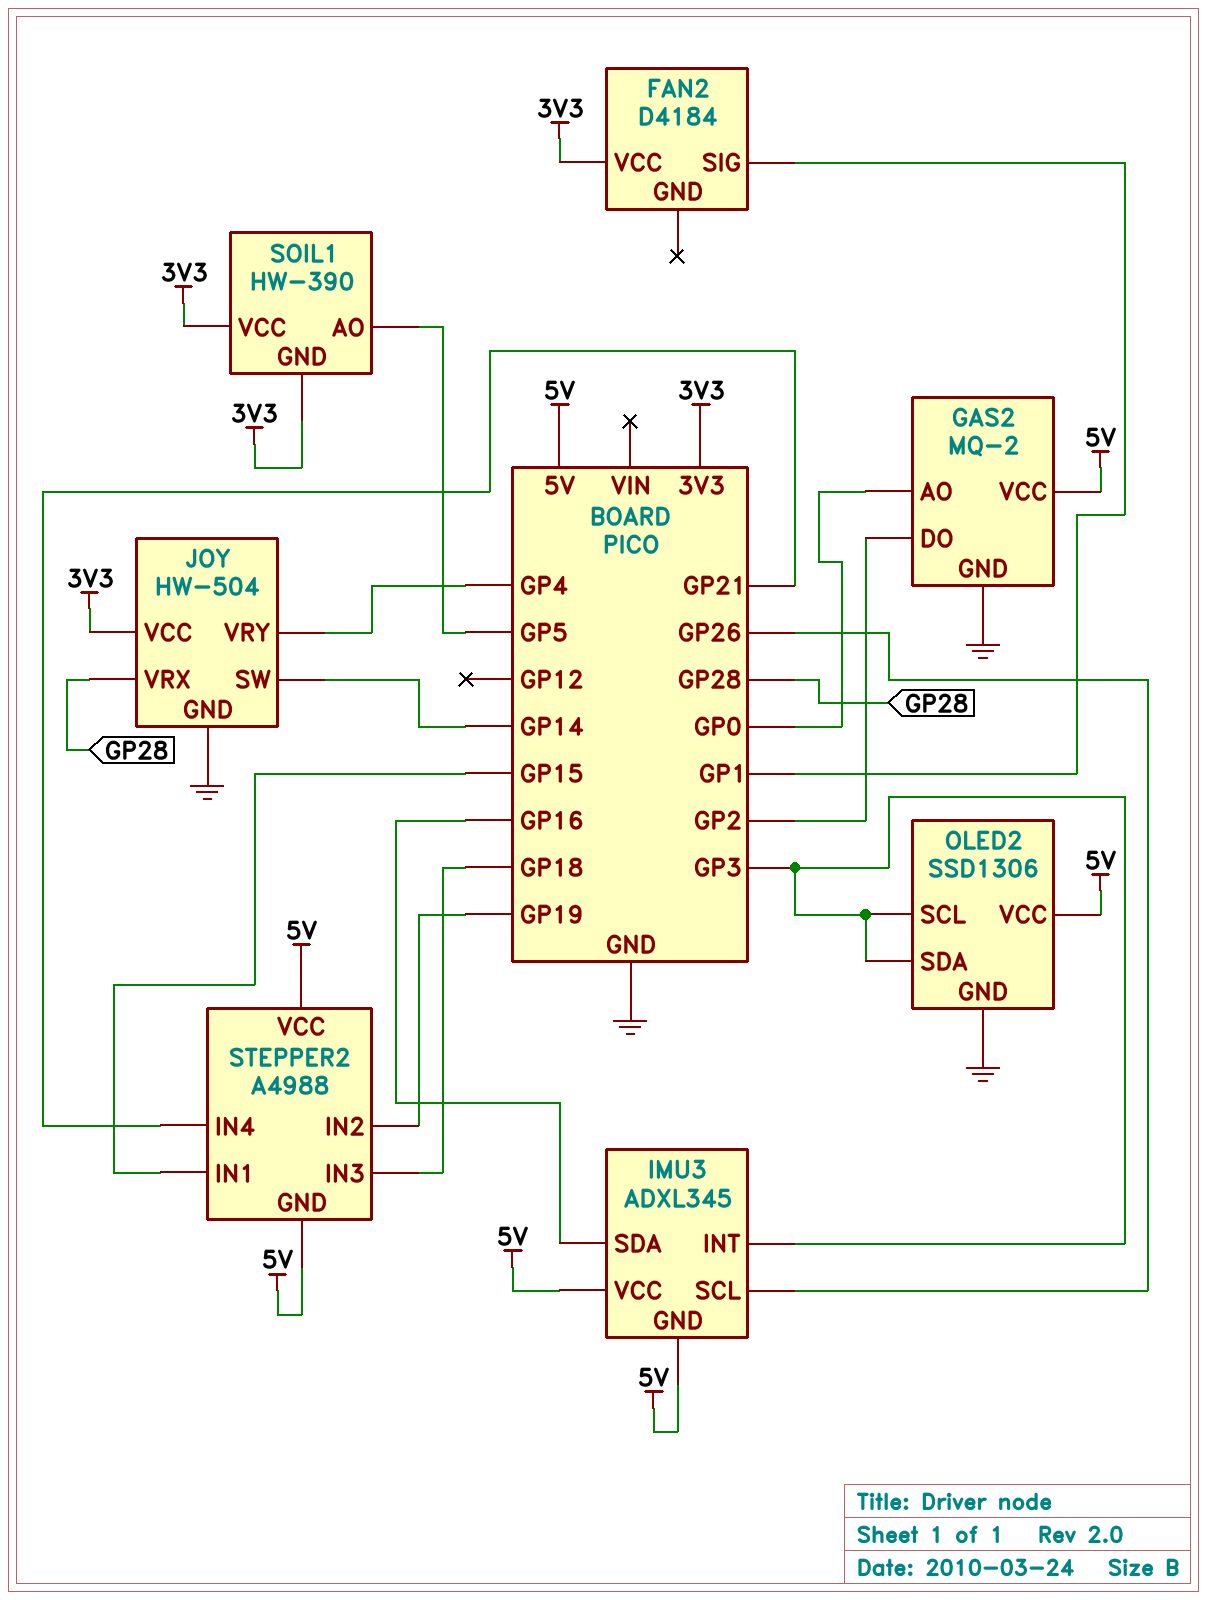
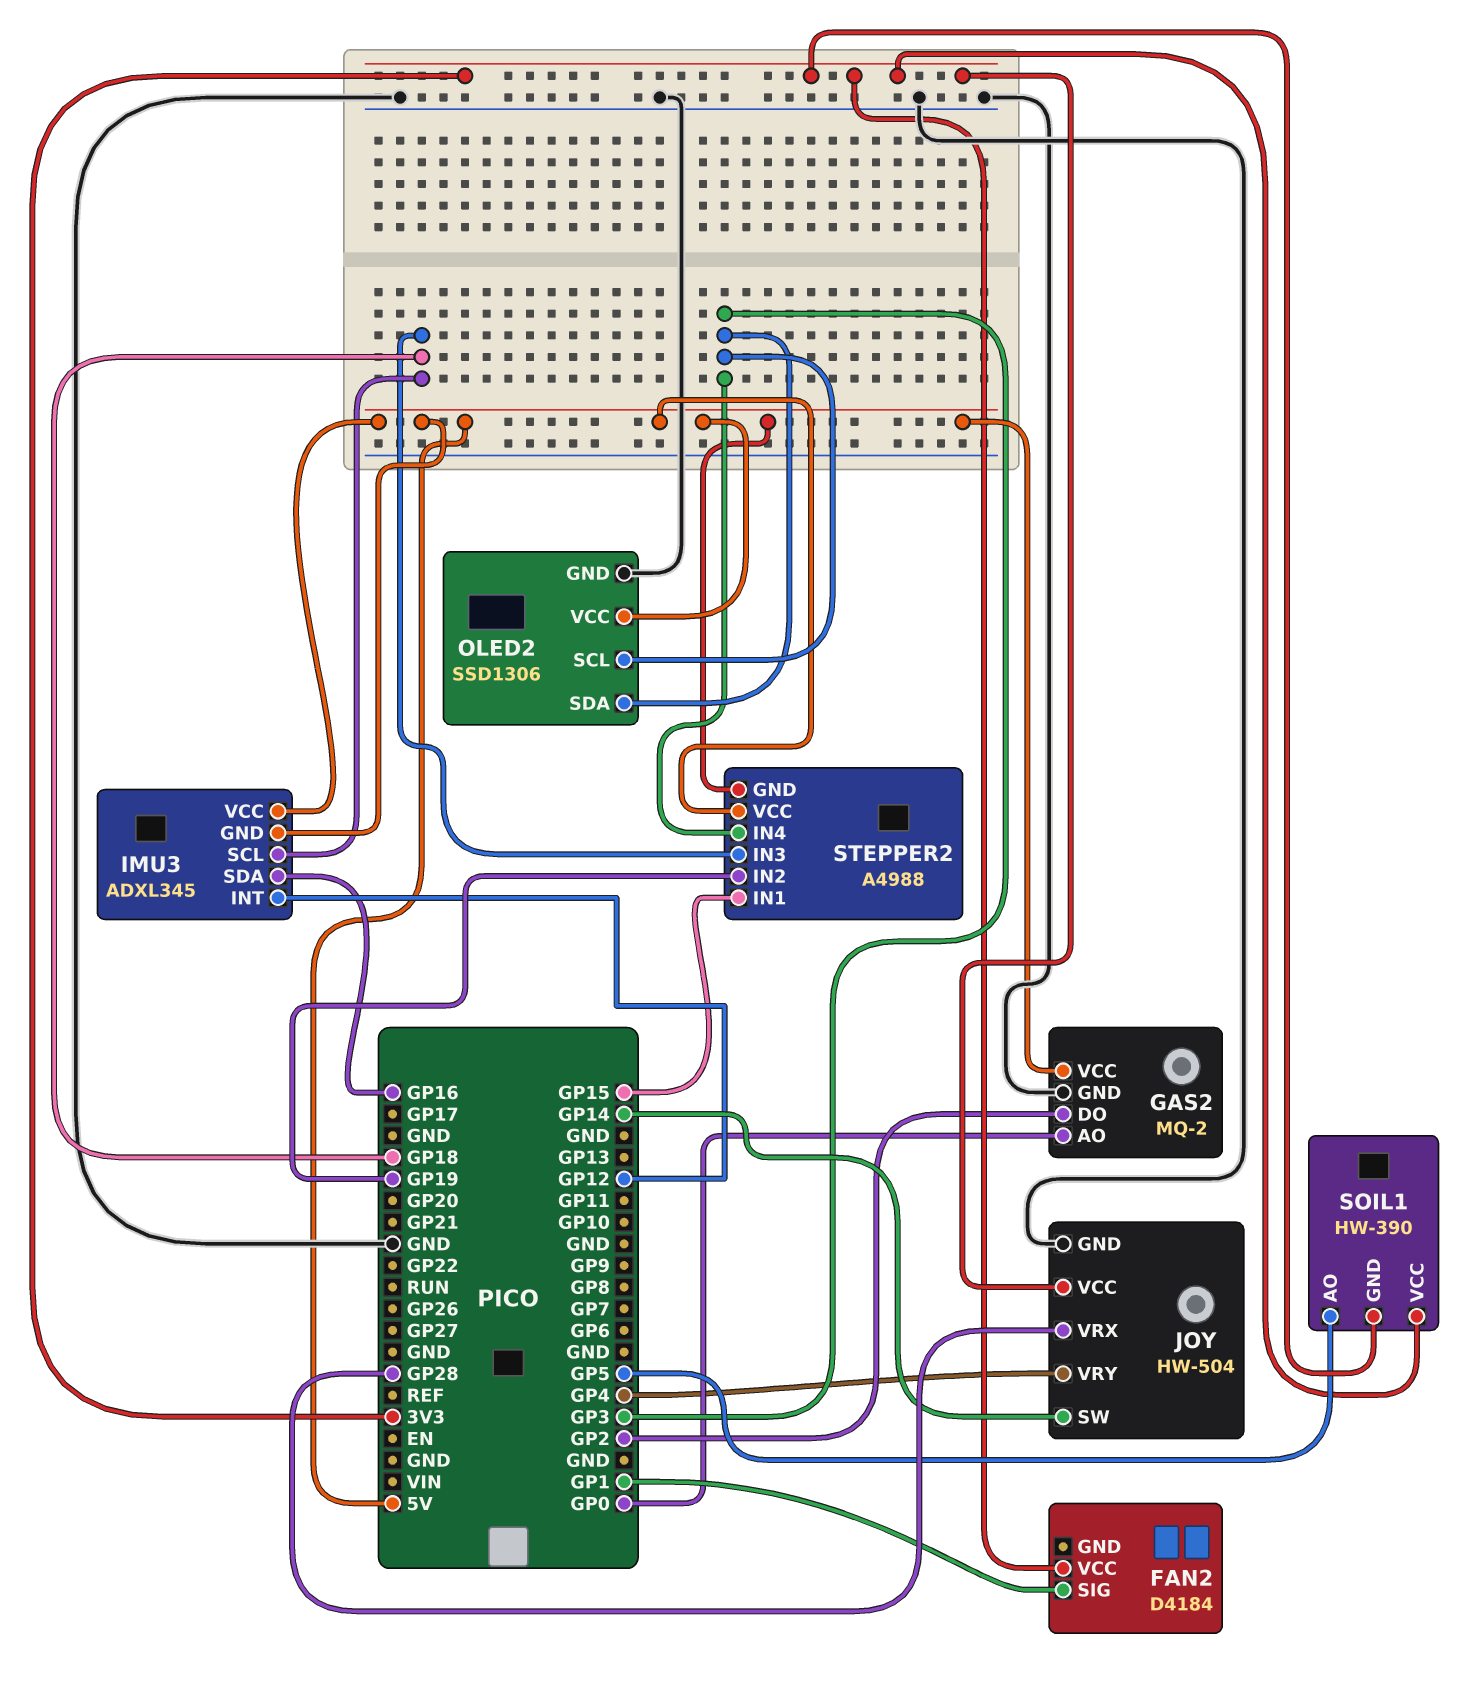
IMU3 pin INT: GP3 -> GP12
IMU3 pin SCL: GP26 -> GP18
STEPPER2 pin IN4: GP21 -> GP3

